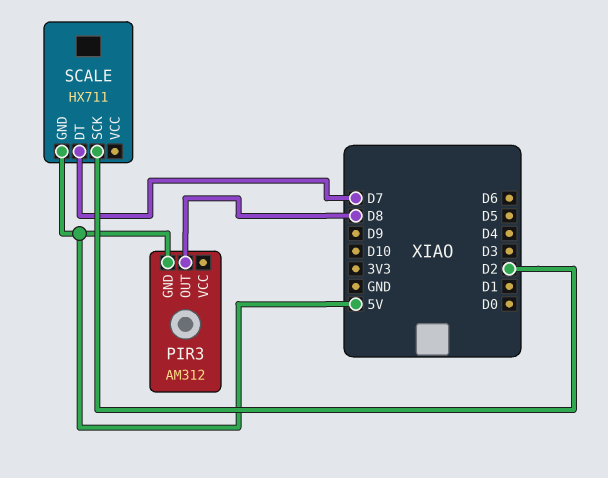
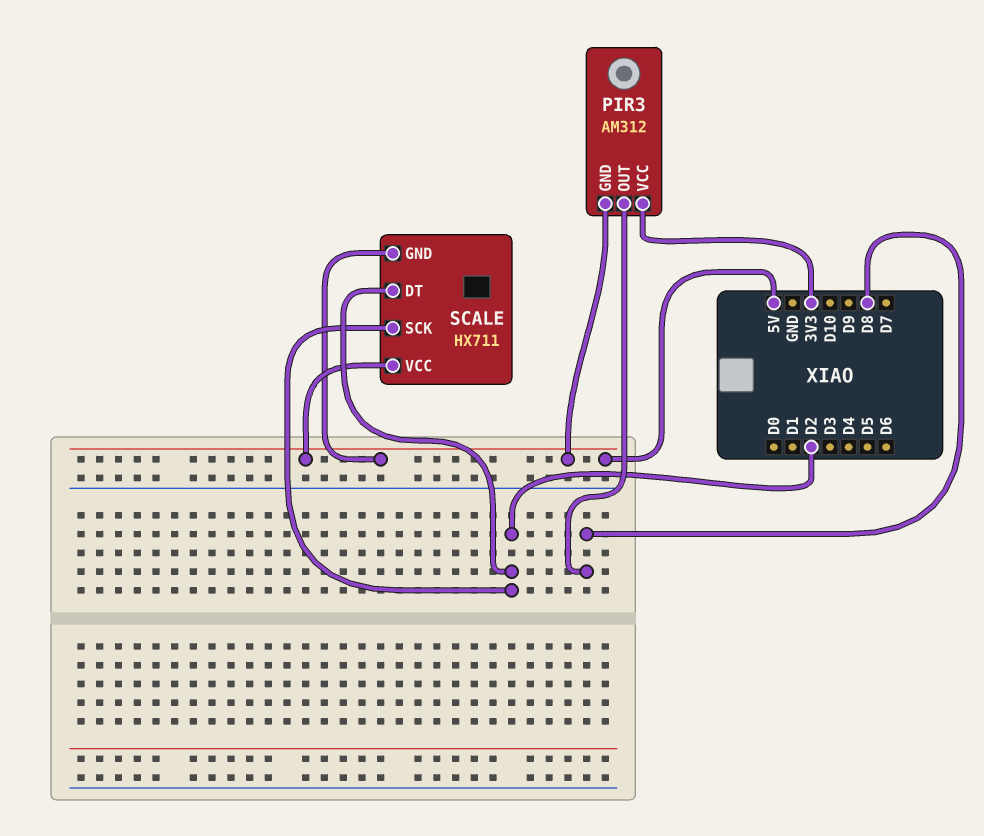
PIR3 pin VCC: none -> 3V3
SCALE pin DT: D7 -> D2
SCALE pin VCC: none -> 5V

